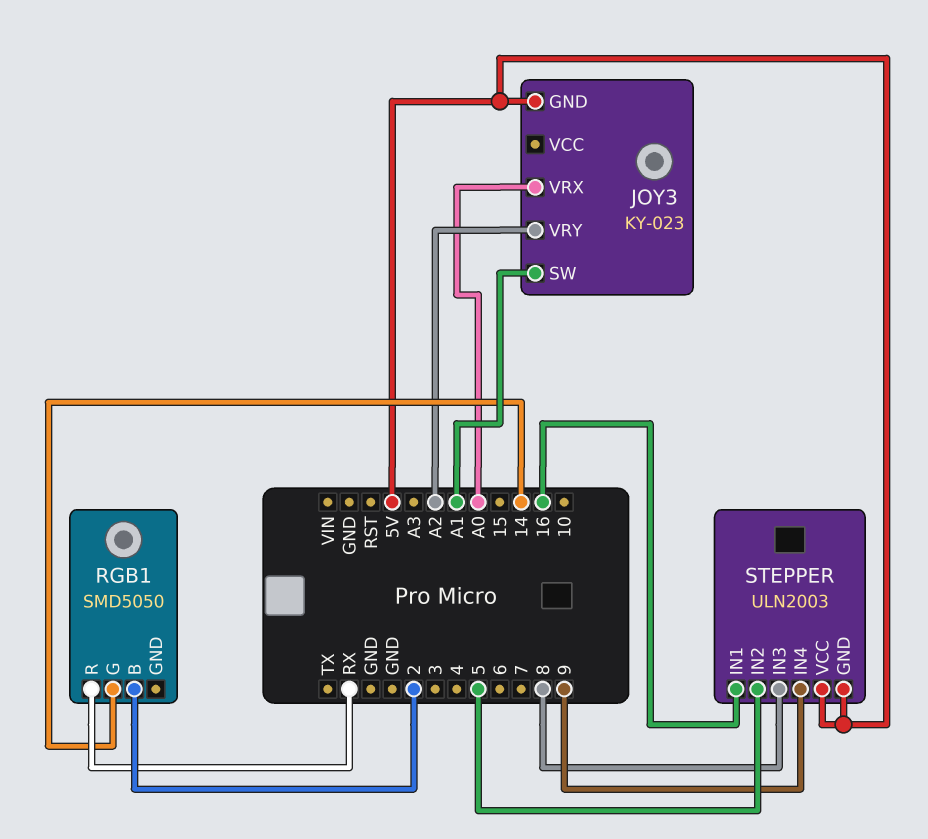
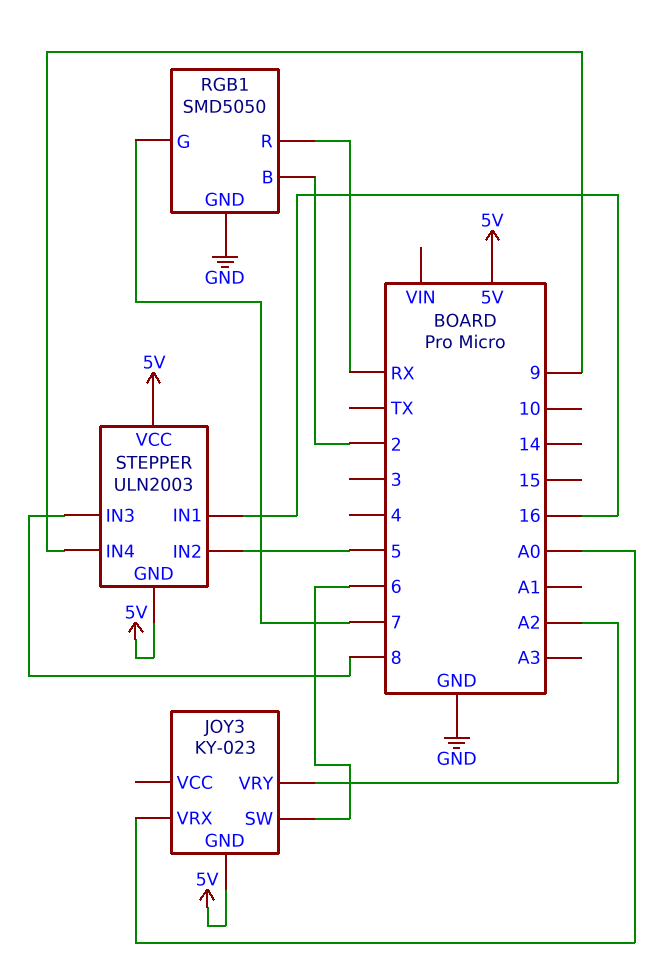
JOY3 pin SW: A1 -> 6
RGB1 pin G: 14 -> 7
RGB1 pin GND: none -> GND

